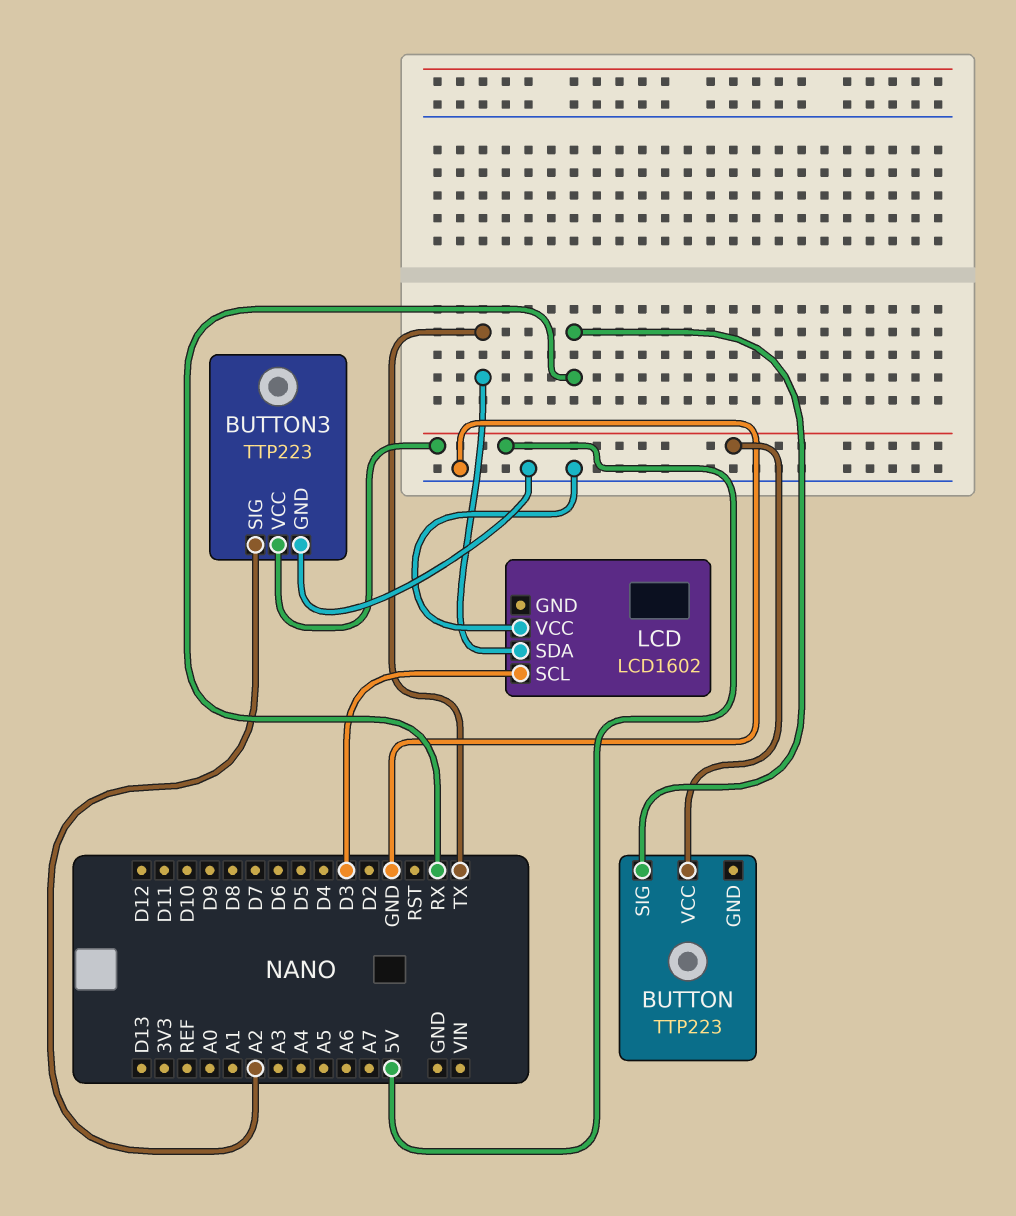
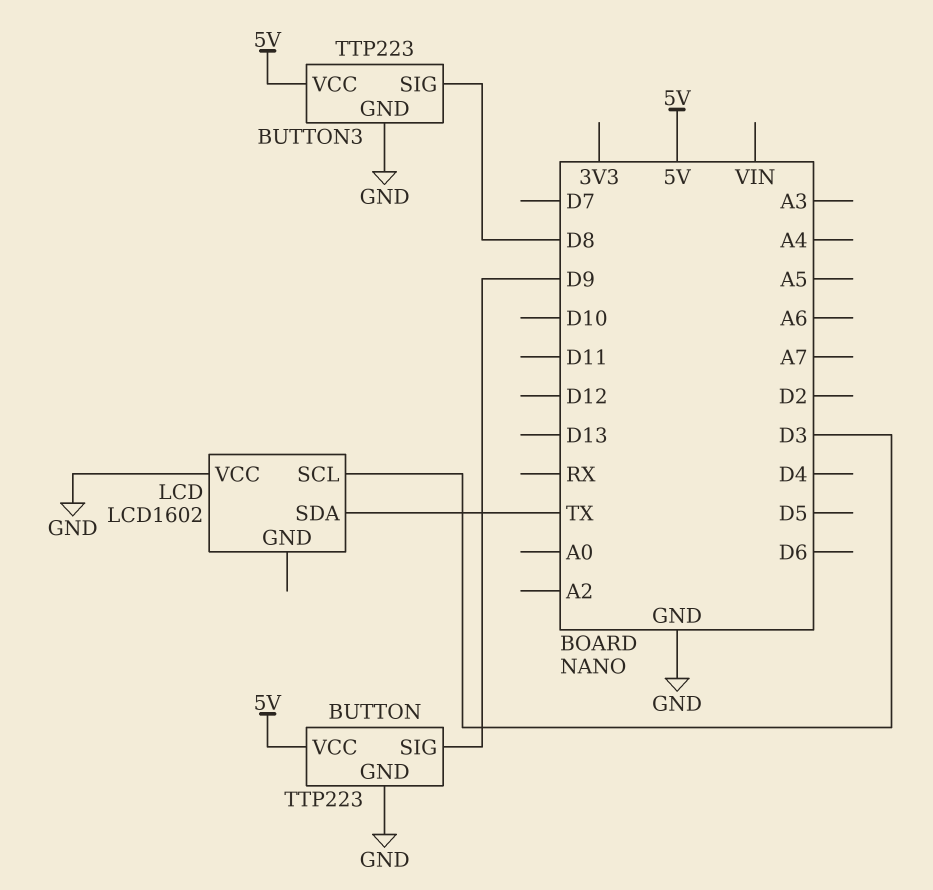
BUTTON pin GND: none -> GND
BUTTON pin SIG: RX -> D9
BUTTON3 pin SIG: A2 -> D8

